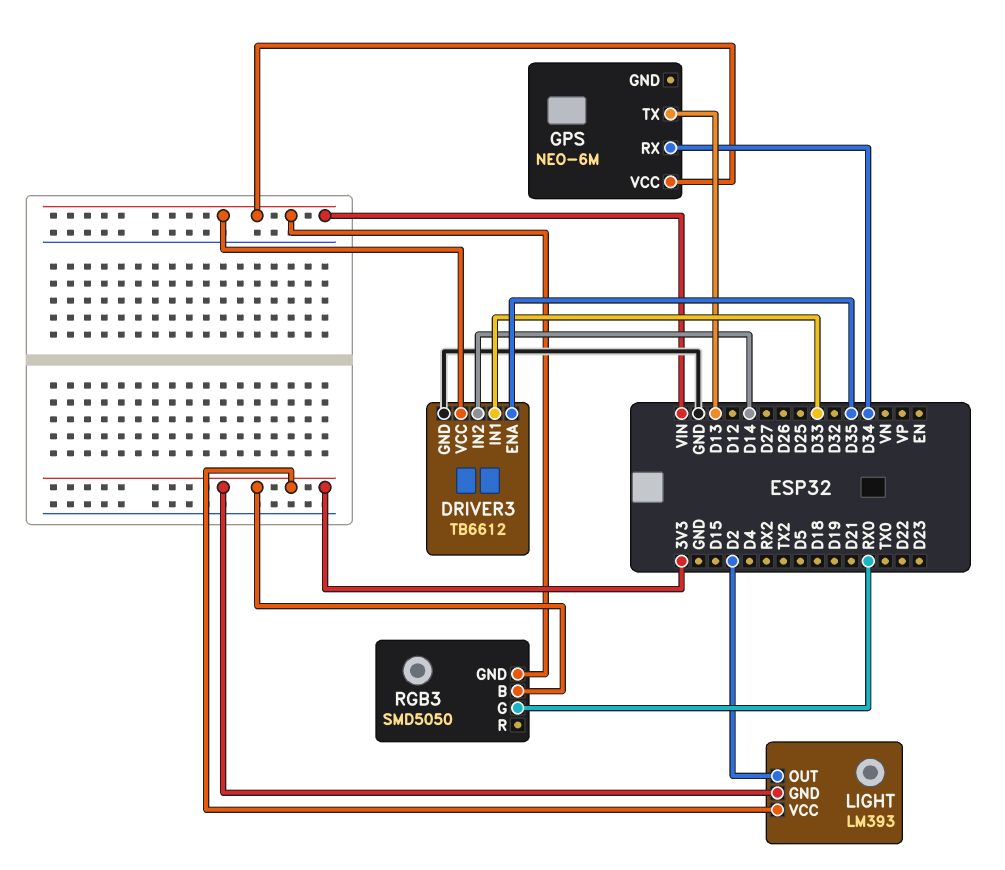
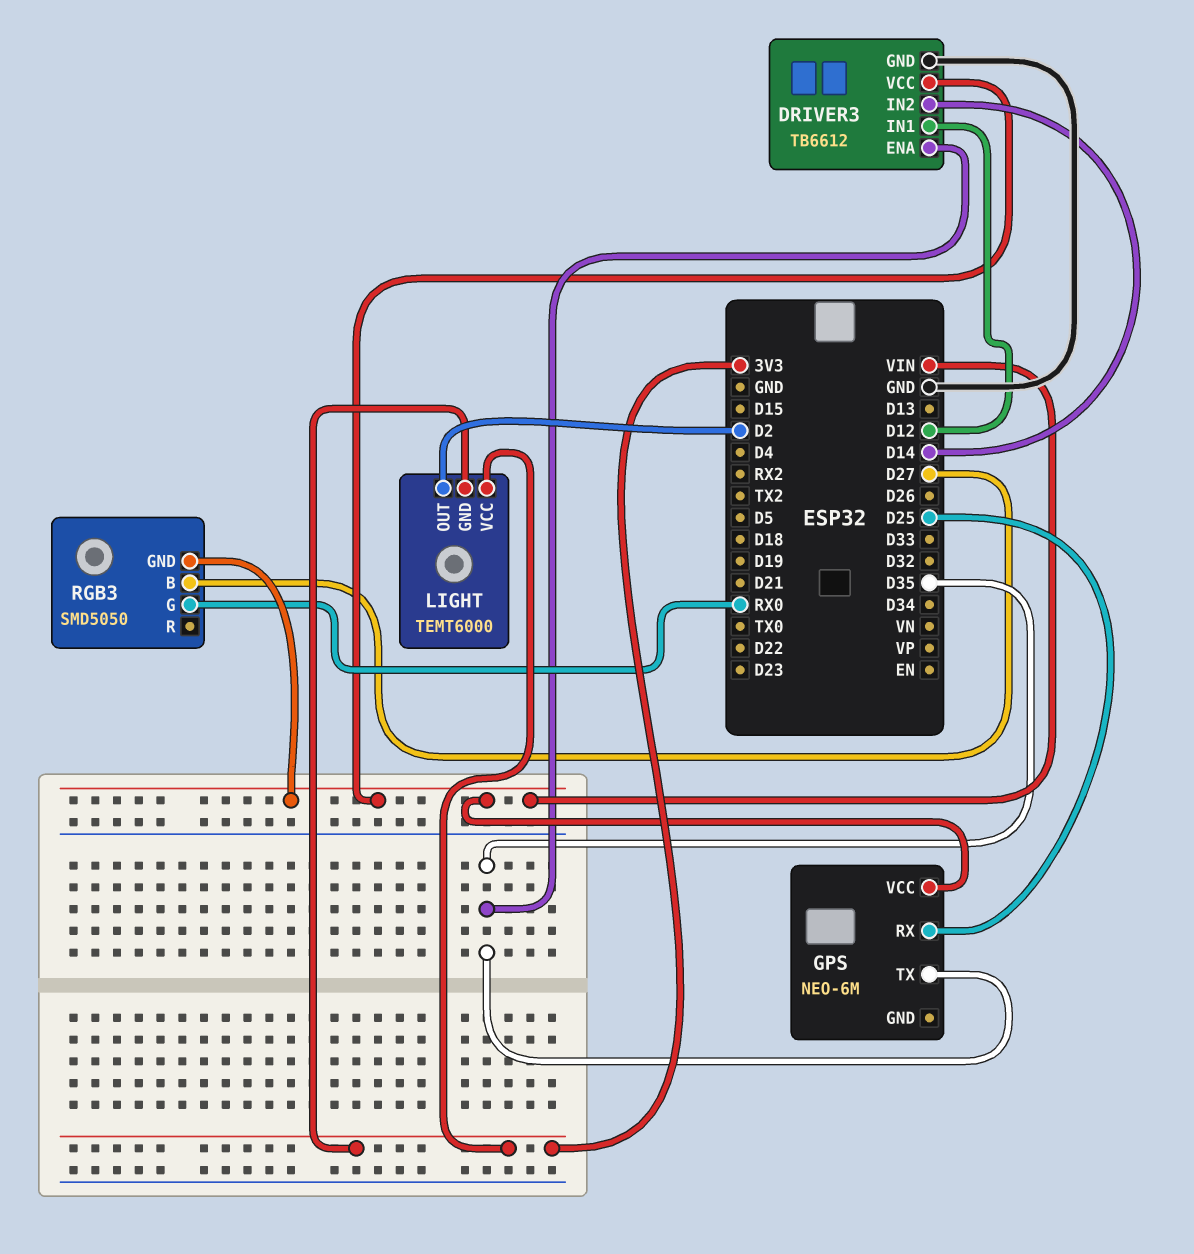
DRIVER3 pin IN1: D33 -> D12
GPS pin RX: D34 -> D25
GPS pin TX: D13 -> D35
LIGHT: LM393 -> TEMT6000
RGB3 pin B: 3V3 -> D27

